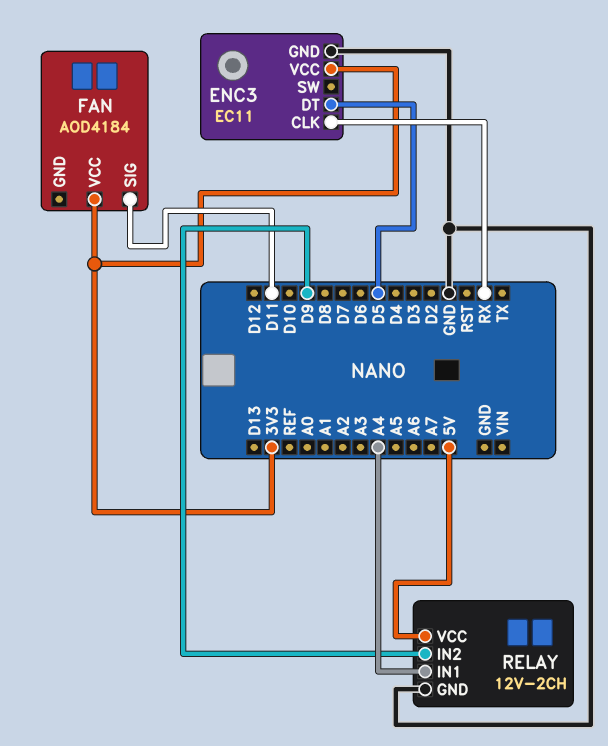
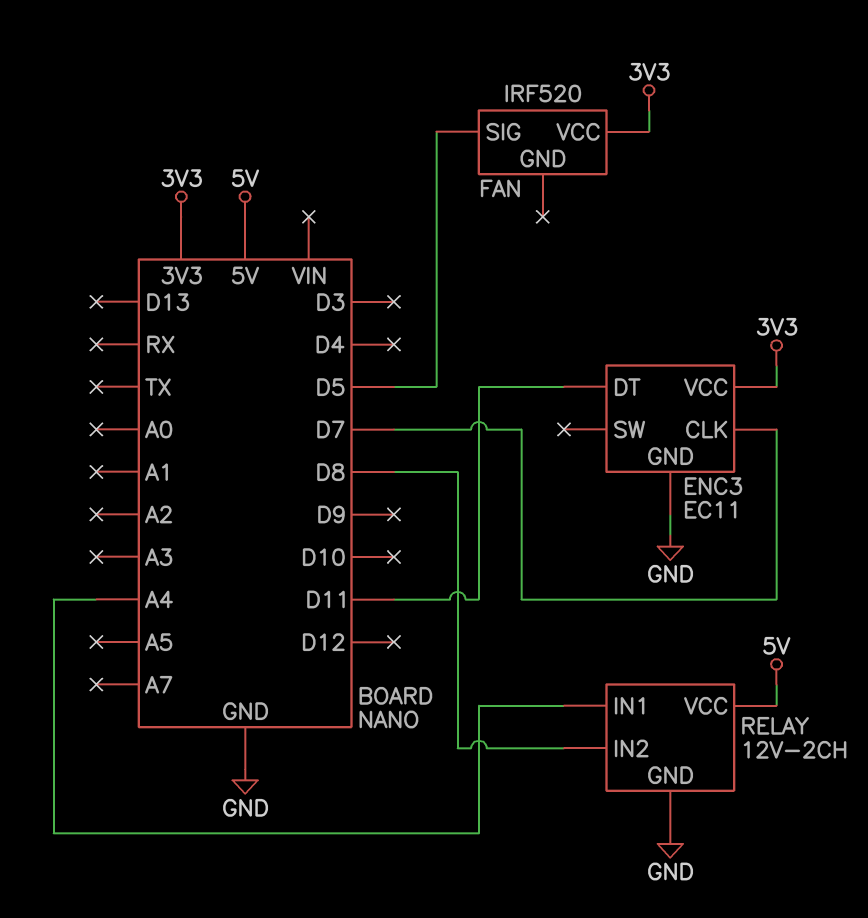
ENC3 pin CLK: RX -> D7
ENC3 pin DT: D5 -> D11
FAN: AOD4184 -> IRF520
FAN pin SIG: D11 -> D5
RELAY pin IN2: D9 -> D8

